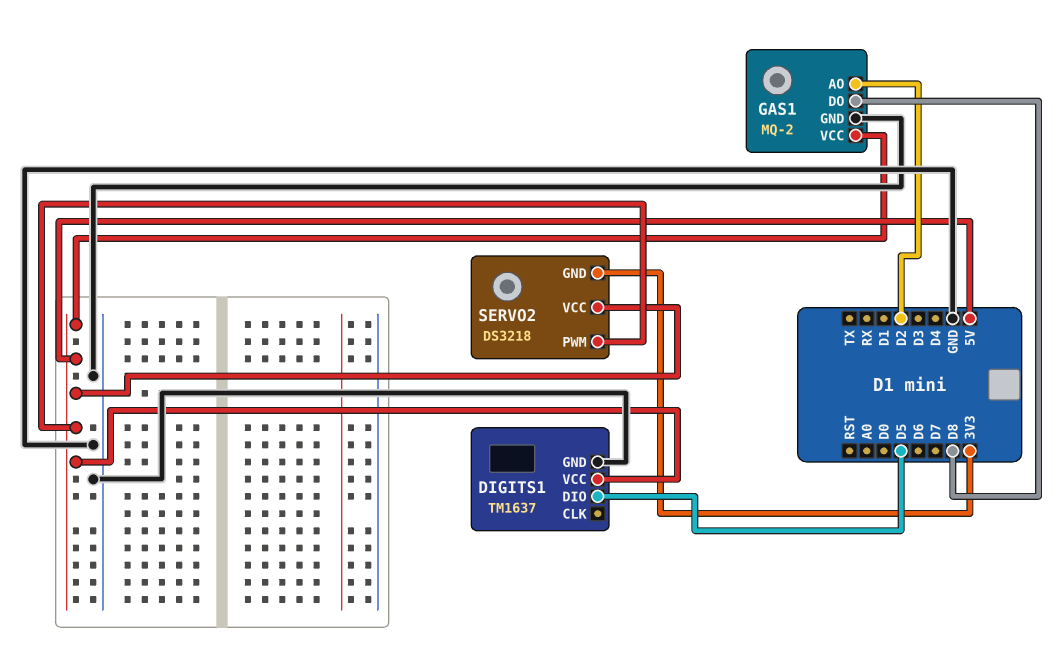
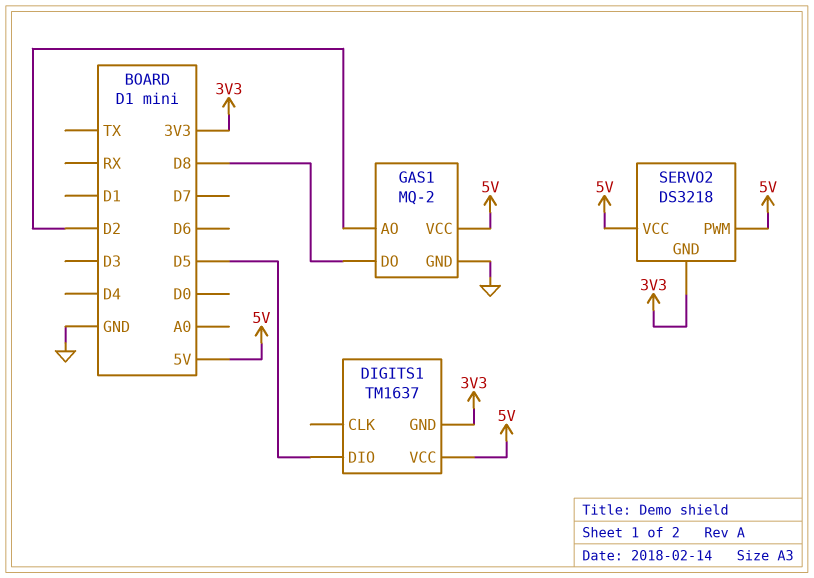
DIGITS1 pin GND: GND -> 3V3

